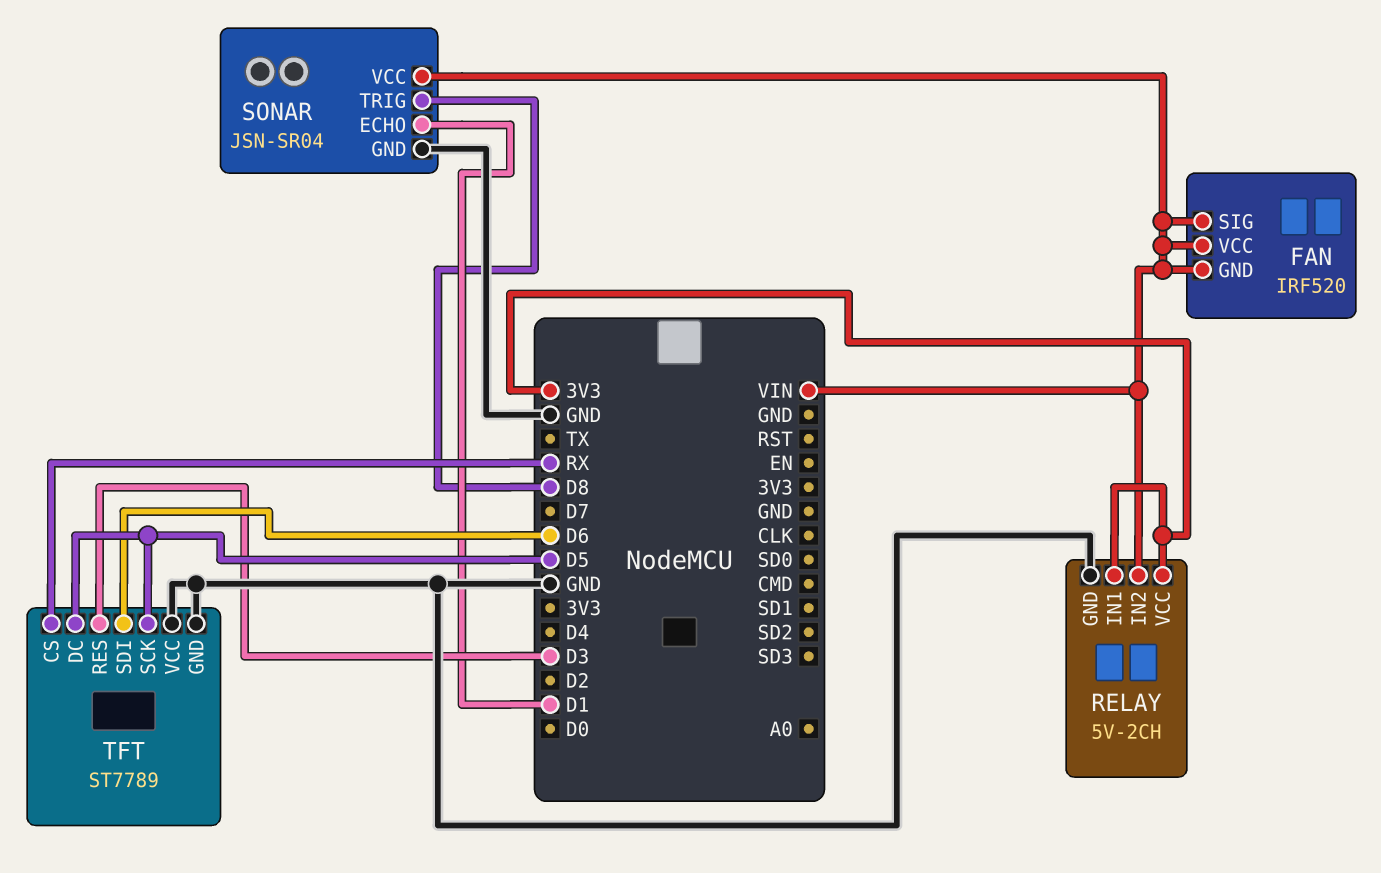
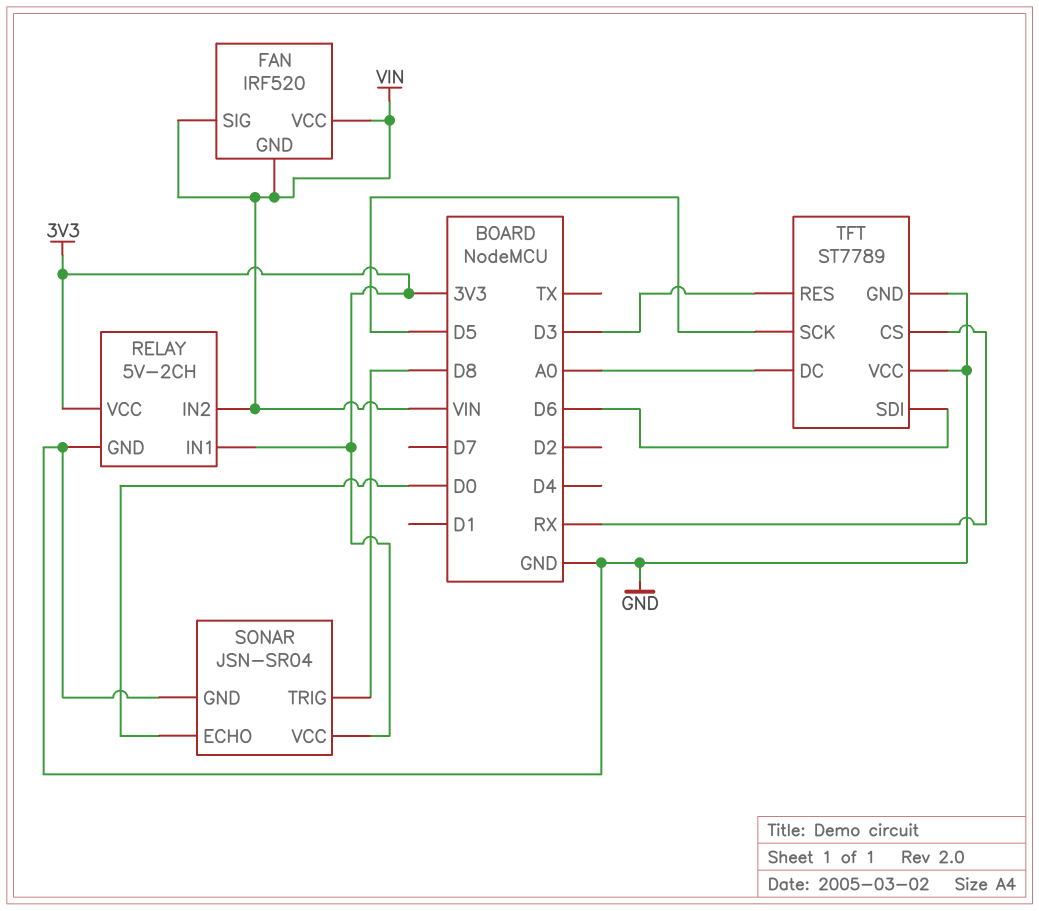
SONAR pin ECHO: D1 -> D0
SONAR pin VCC: VIN -> 3V3
TFT pin DC: D5 -> A0

